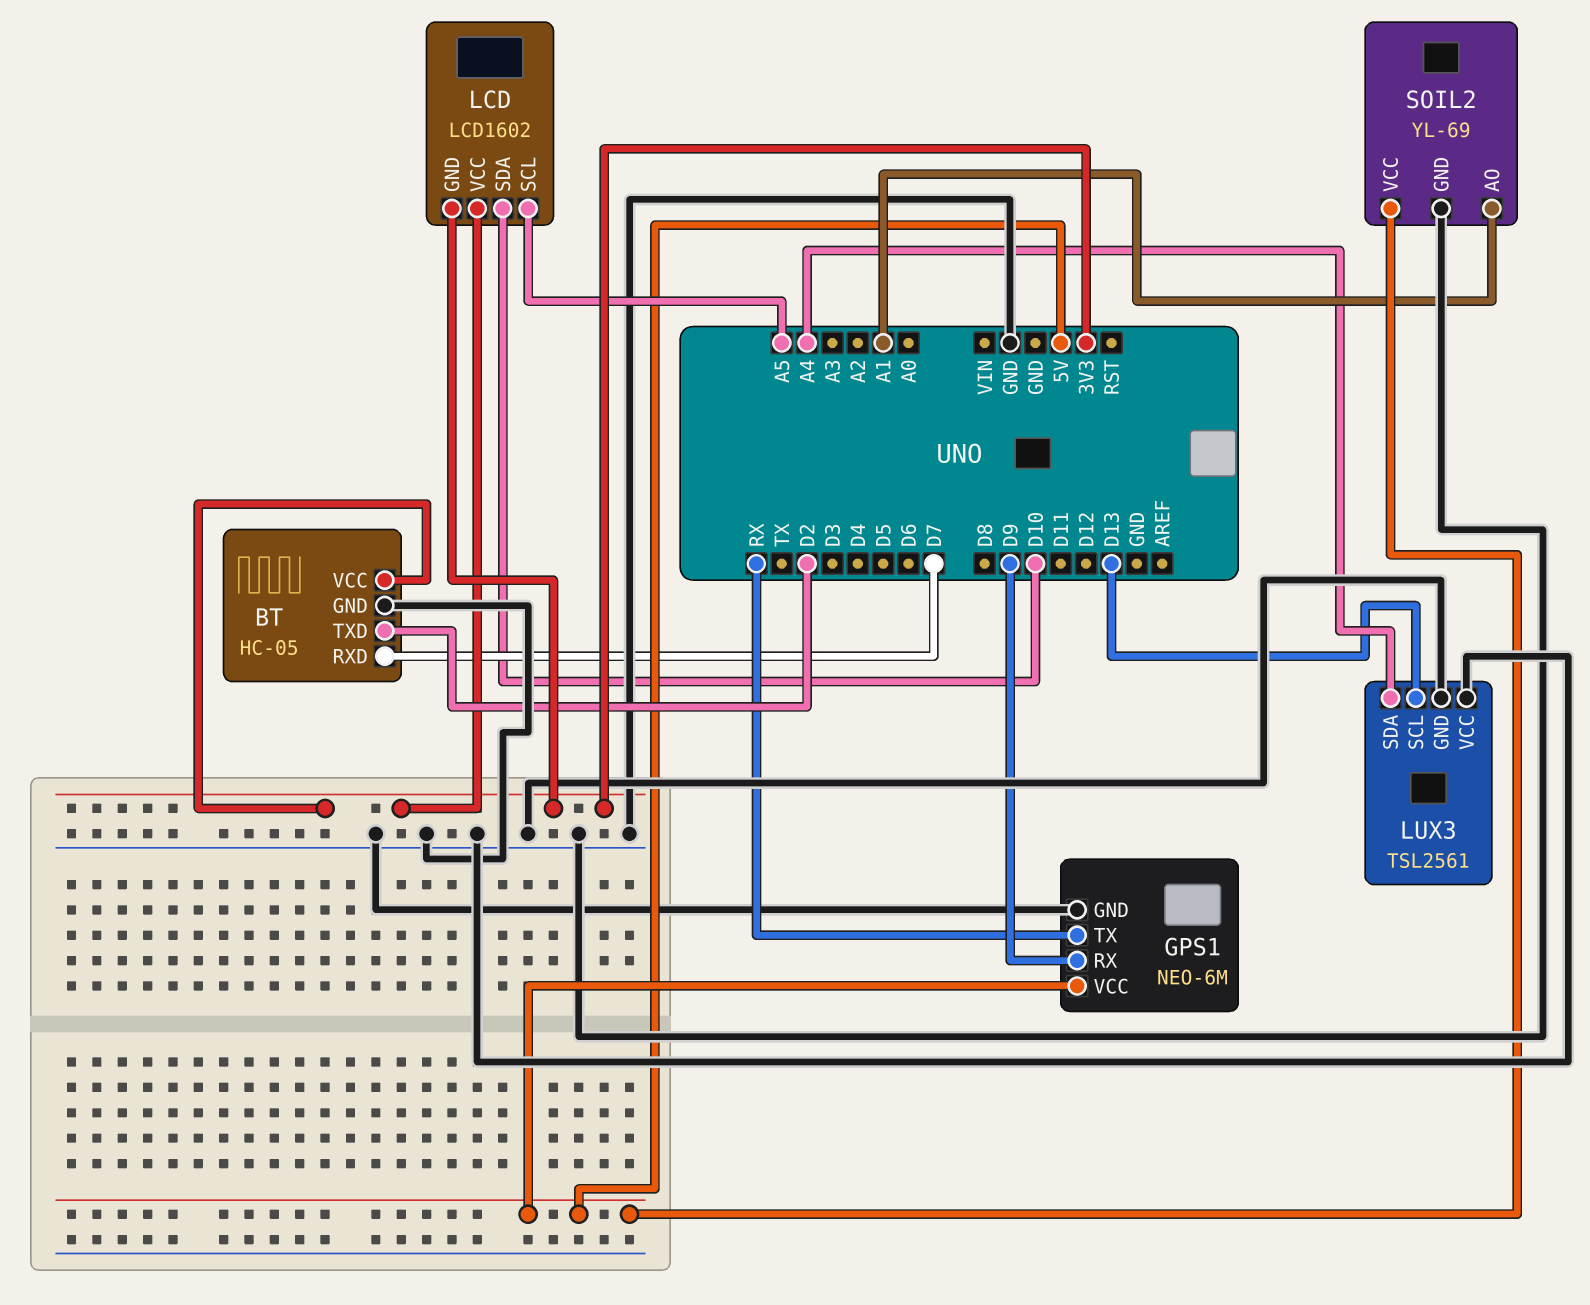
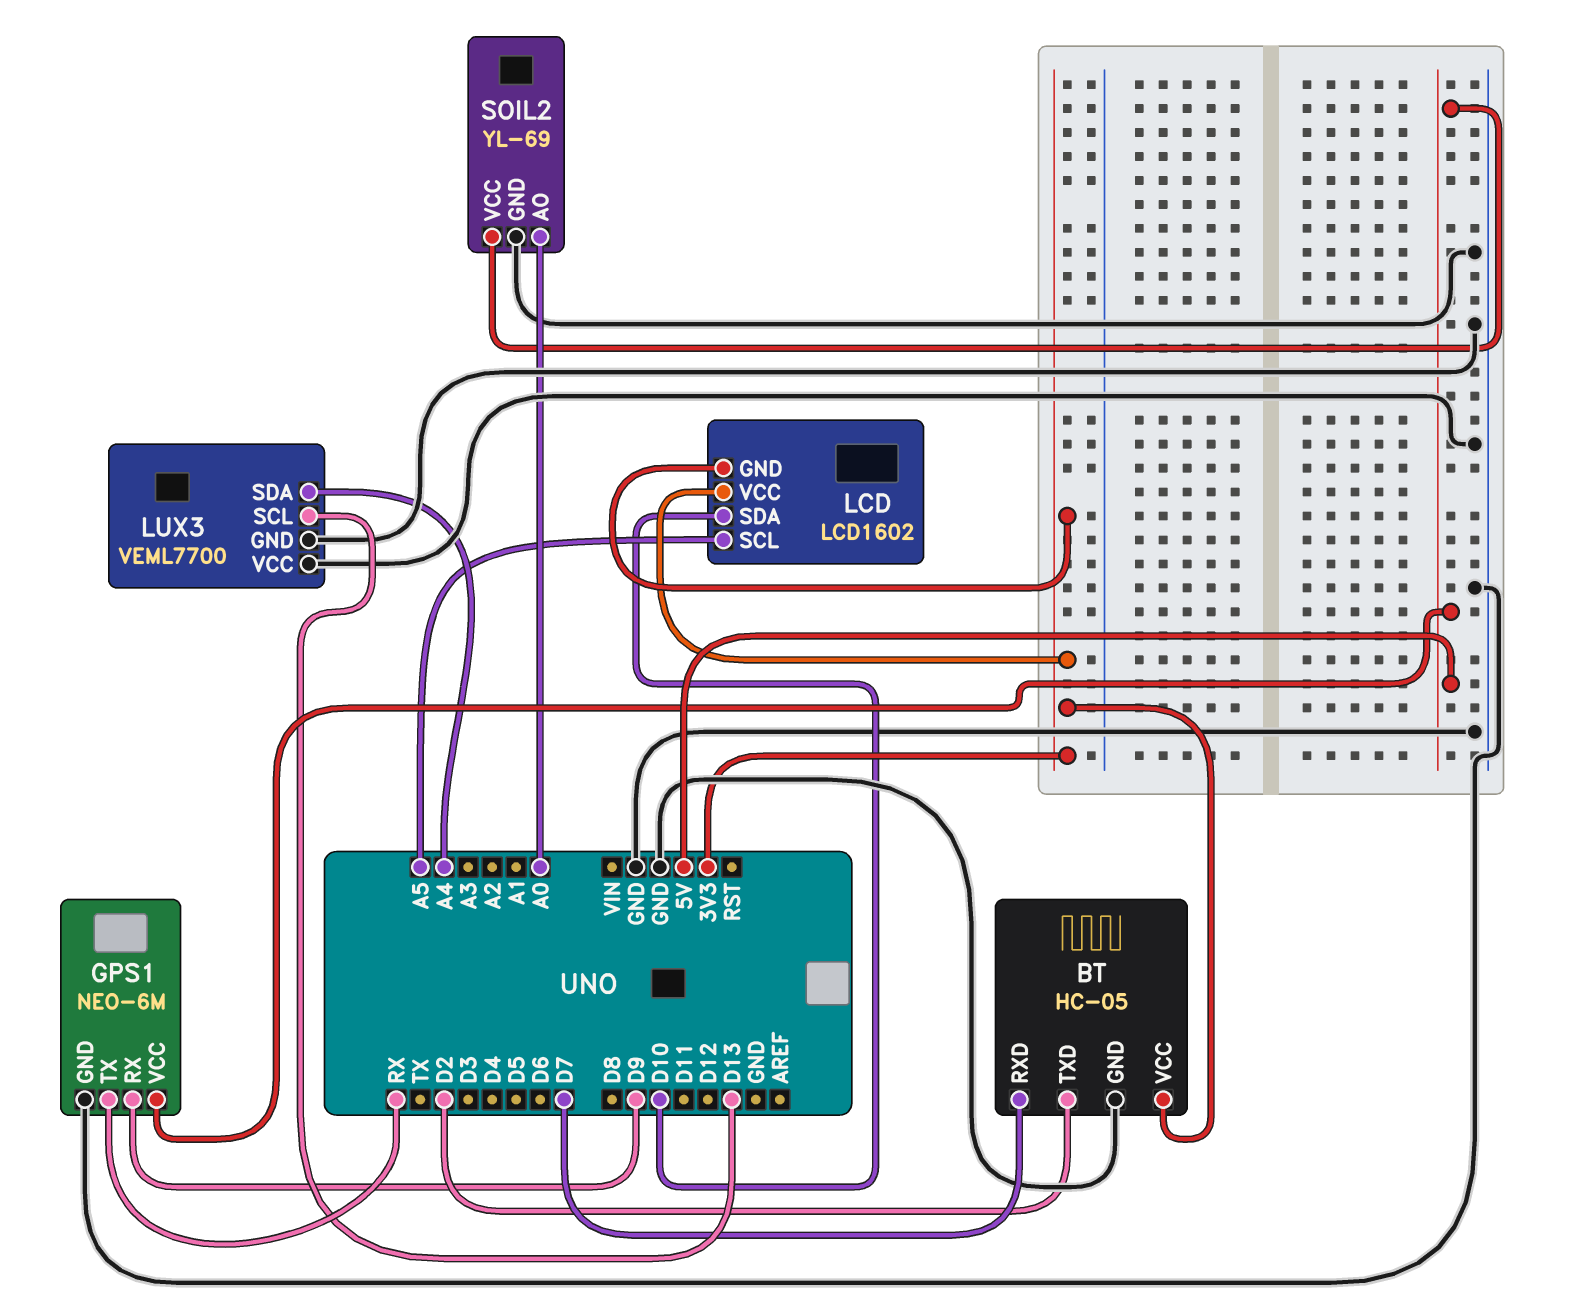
LUX3: TSL2561 -> VEML7700
SOIL2 pin AO: A1 -> A0

